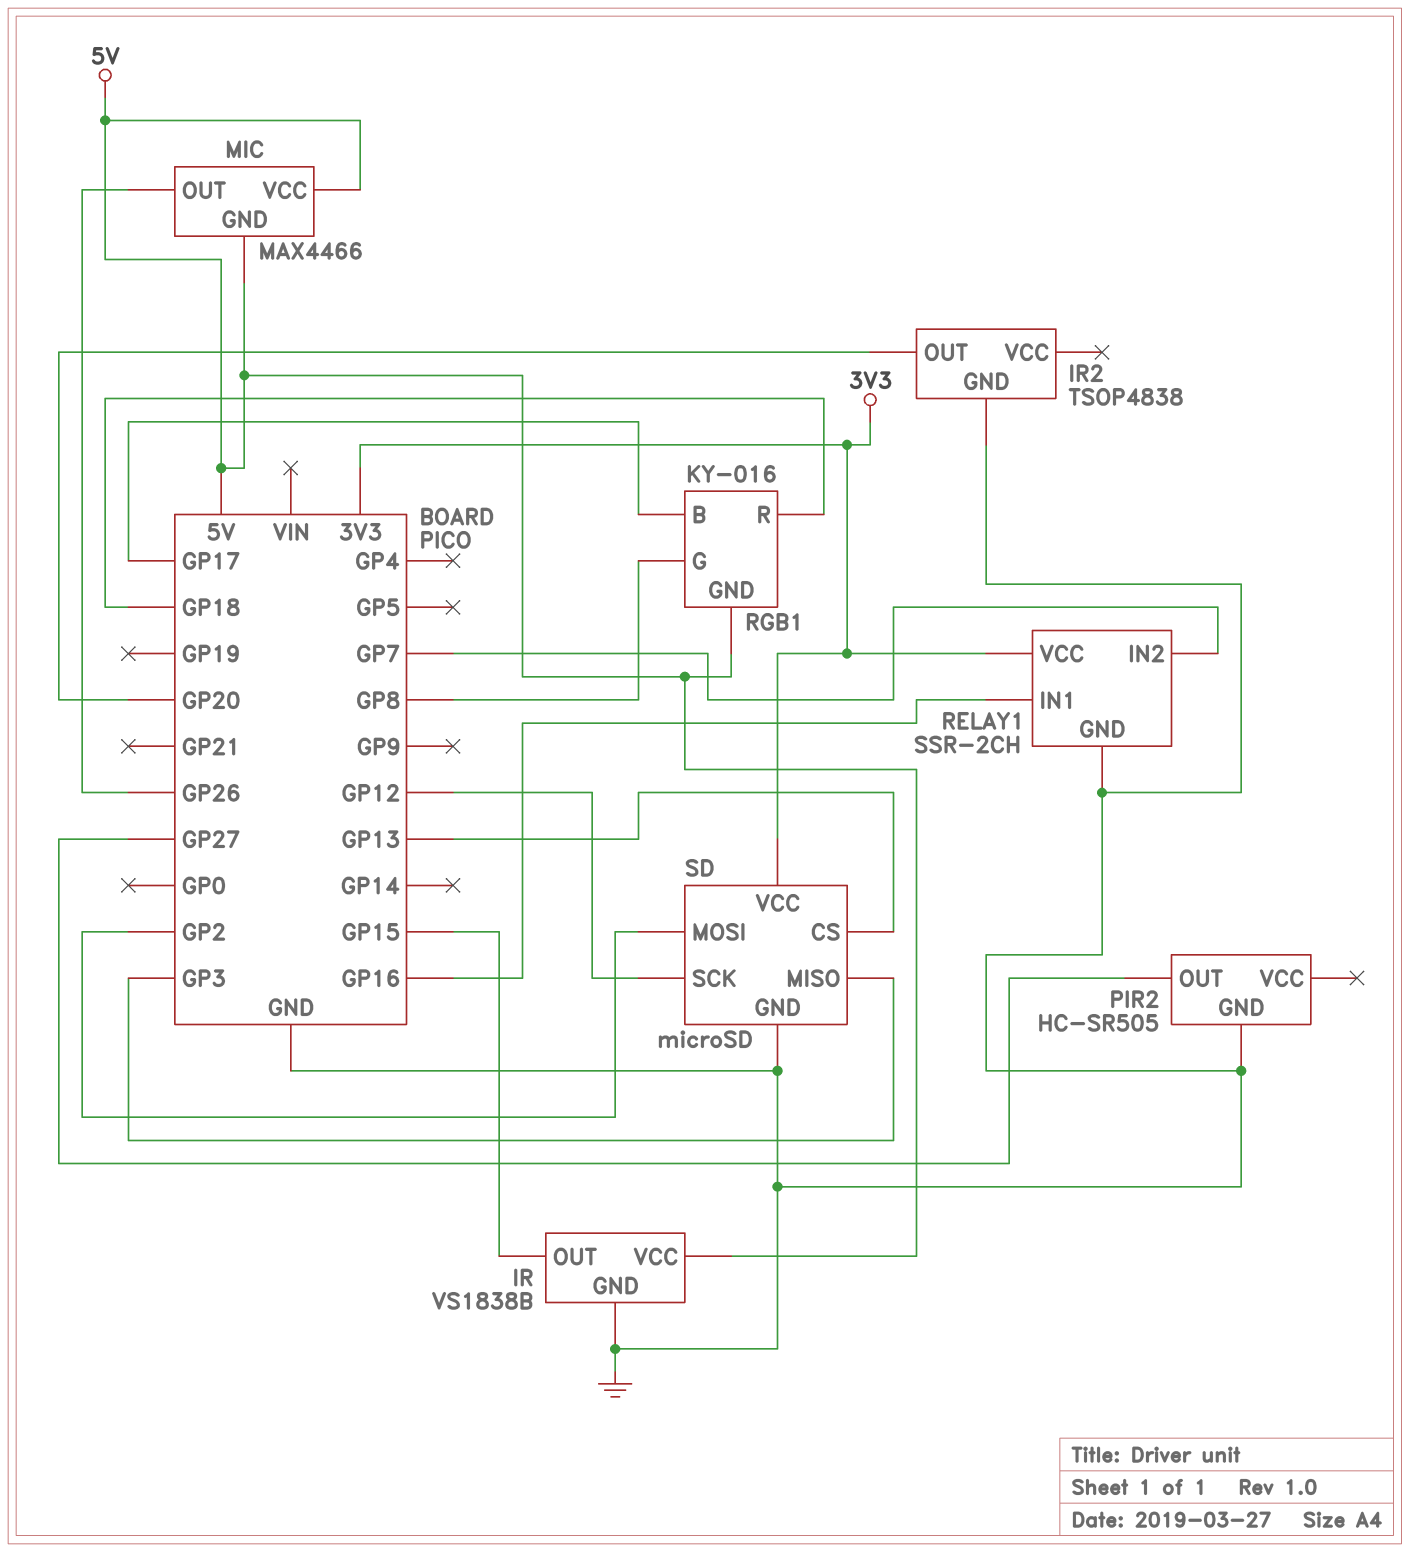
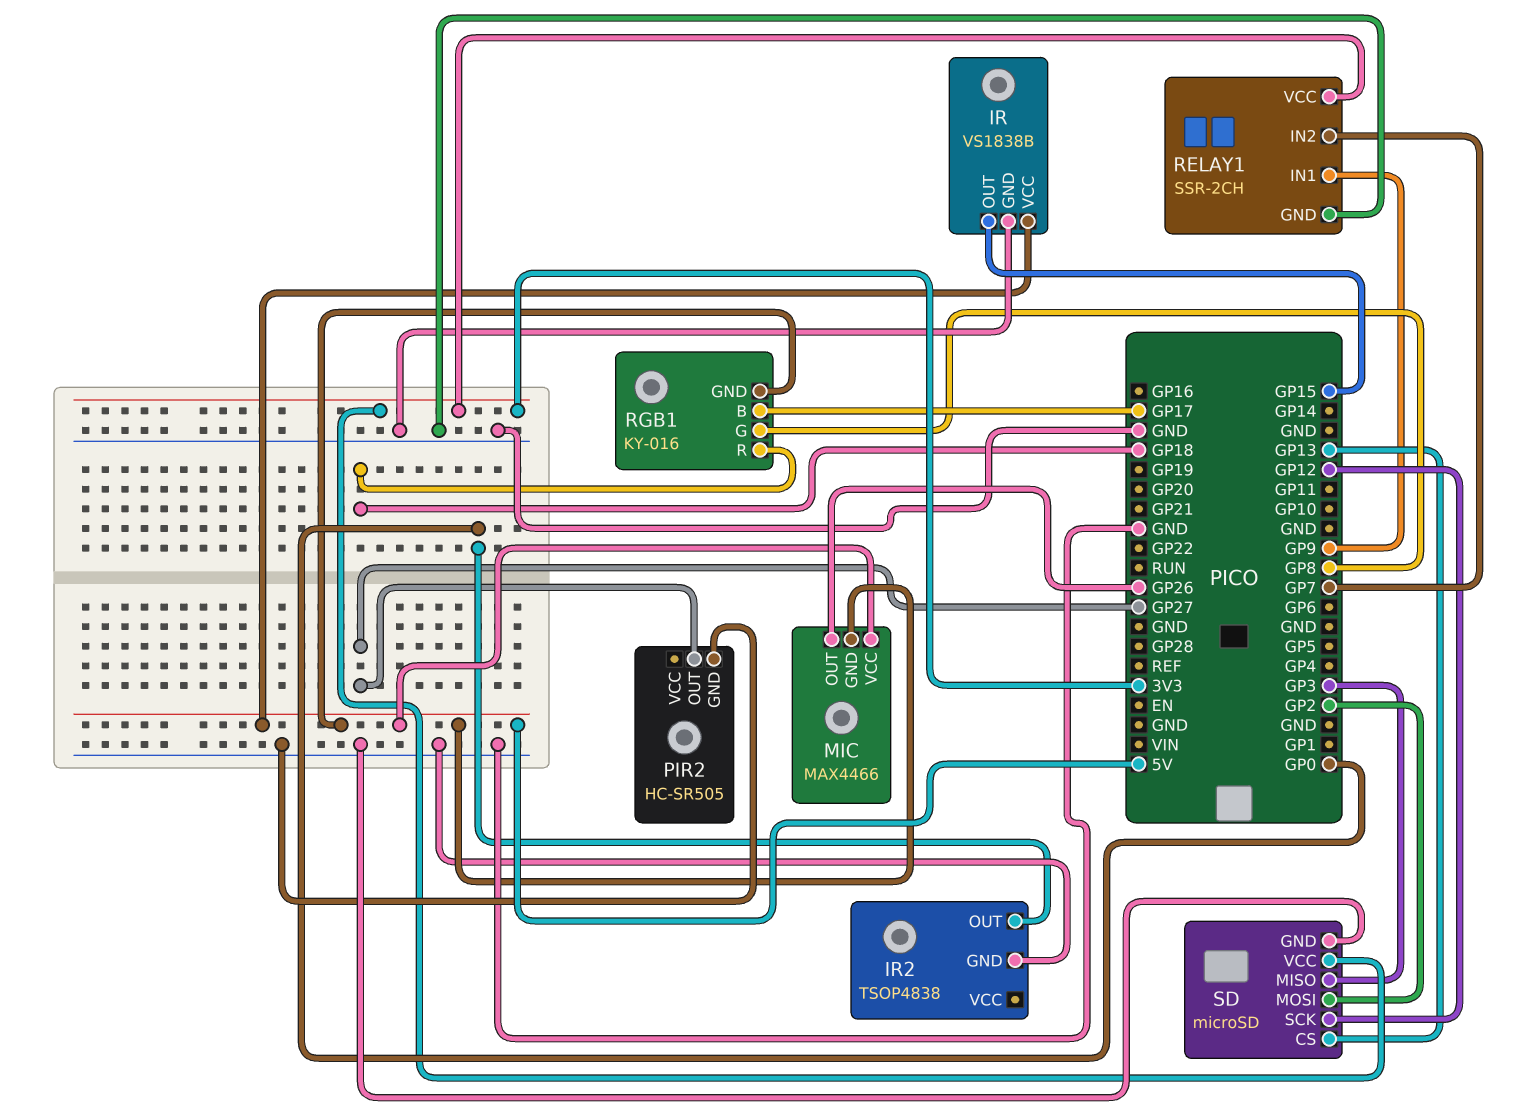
IR2 pin OUT: GP20 -> GP0
RELAY1 pin IN1: GP16 -> GP9

